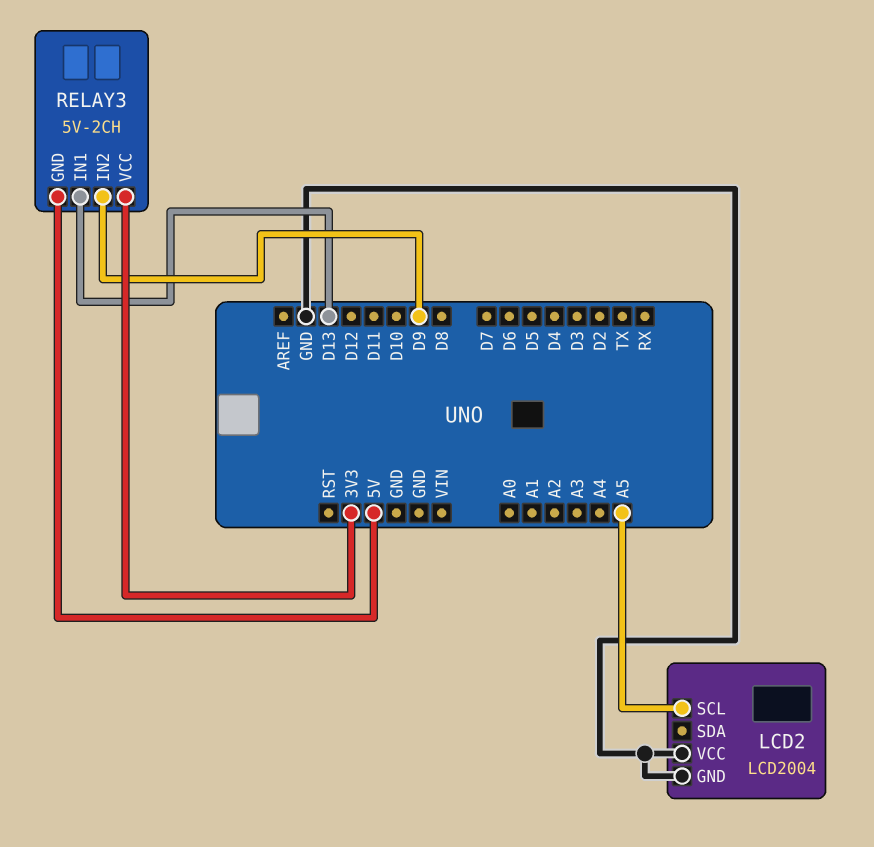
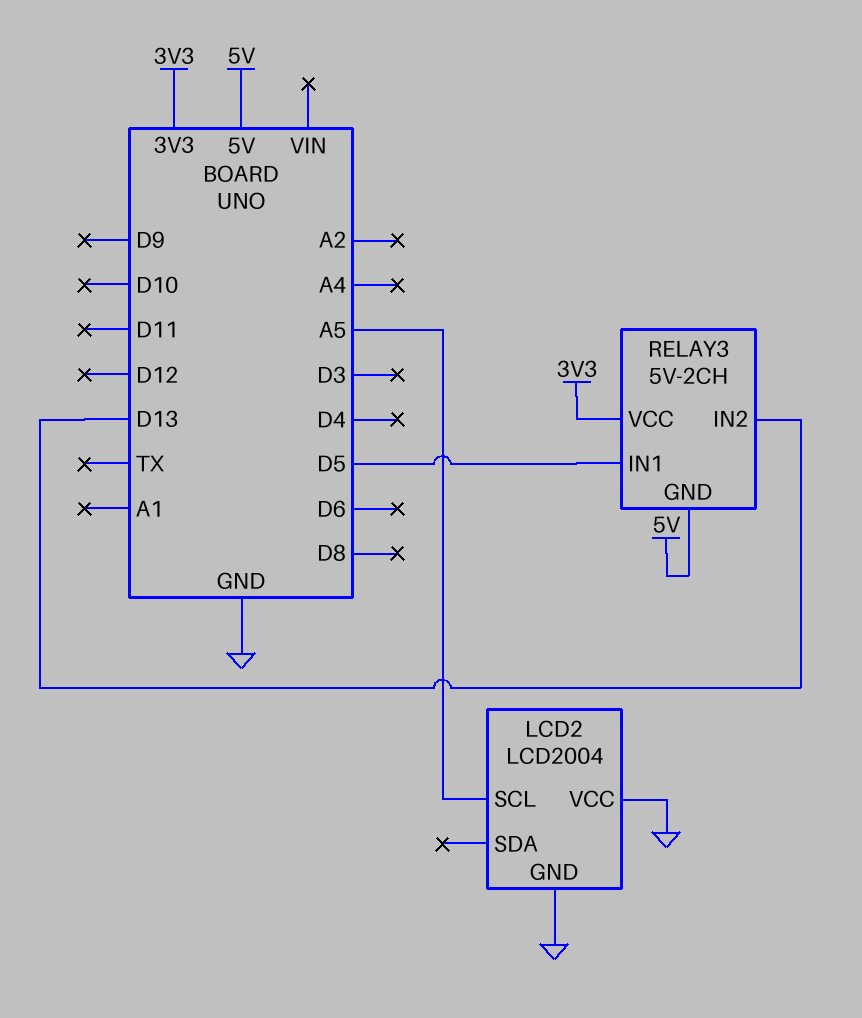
RELAY3 pin IN1: D13 -> D5
RELAY3 pin IN2: D9 -> D13

